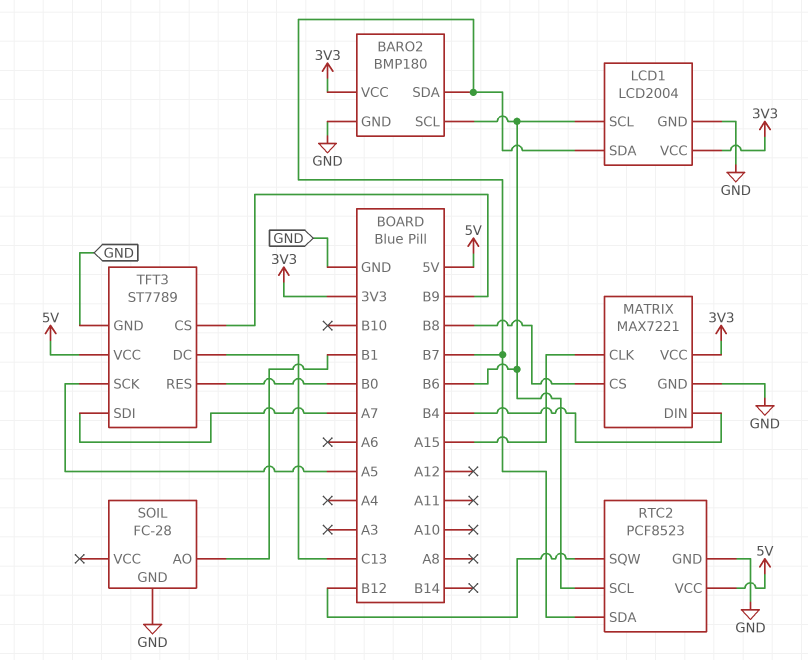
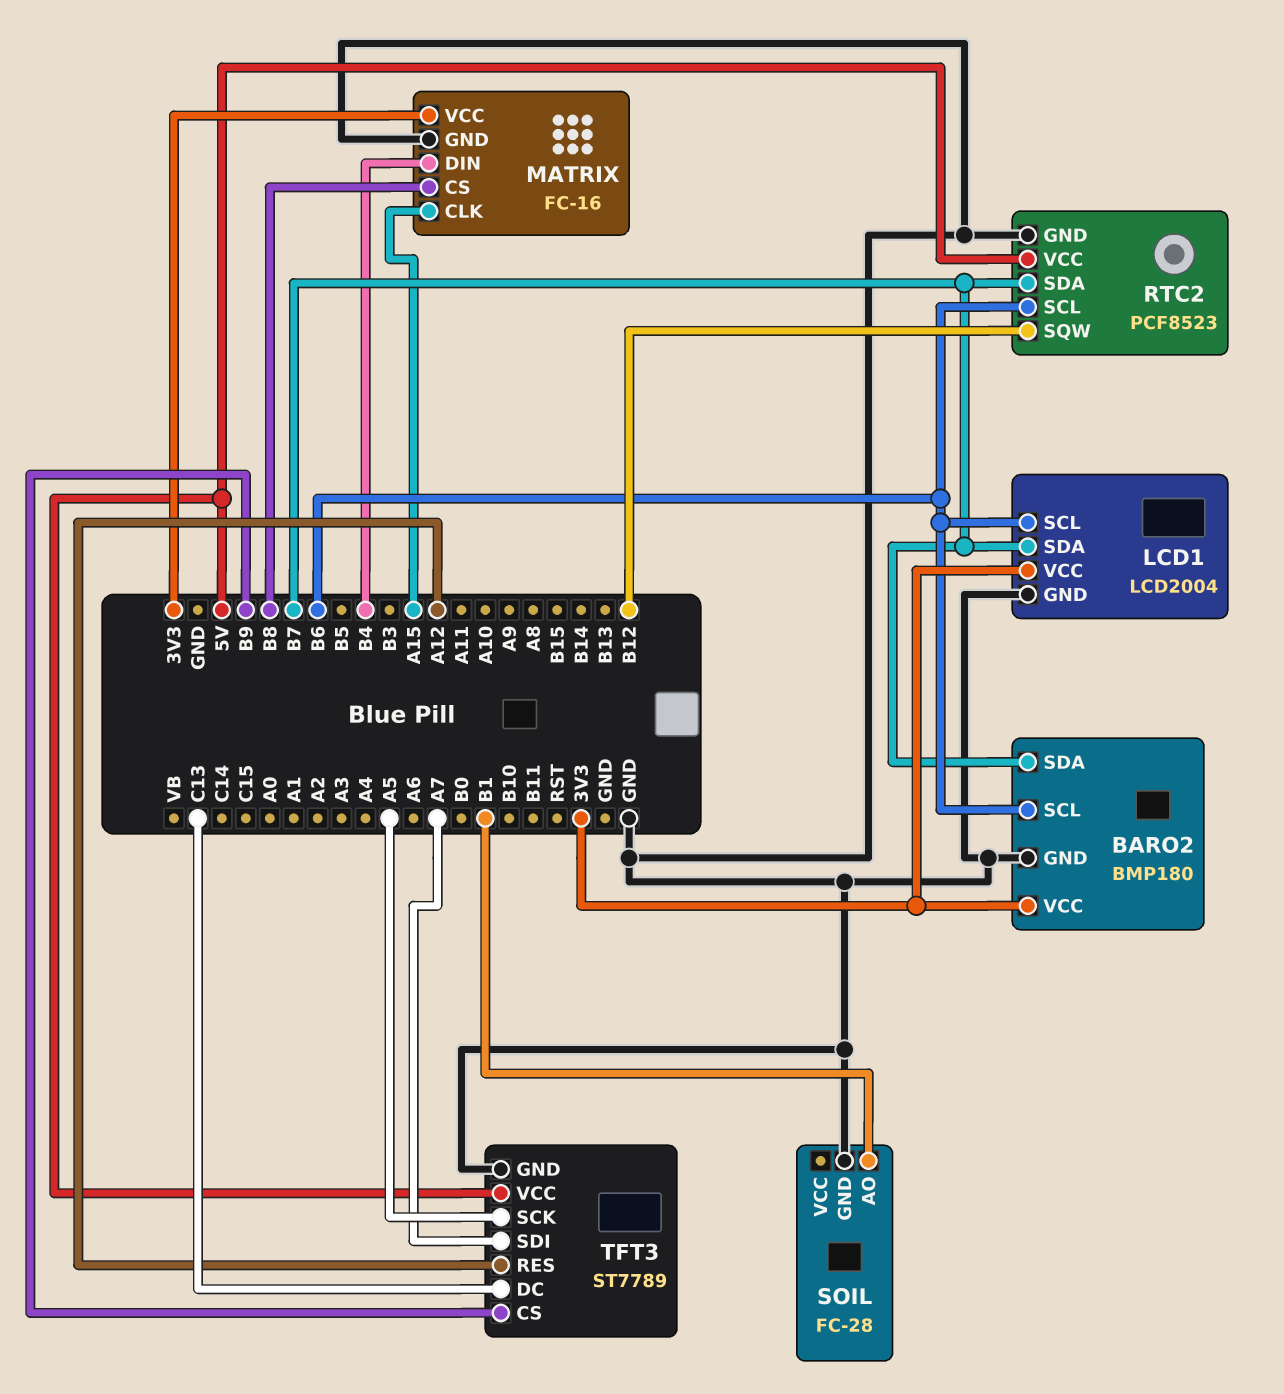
MATRIX: MAX7221 -> FC-16
TFT3 pin RES: B0 -> A12

